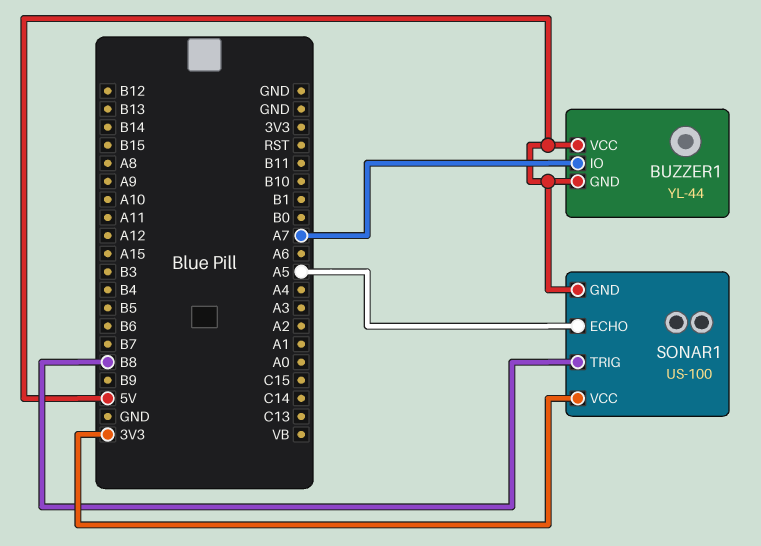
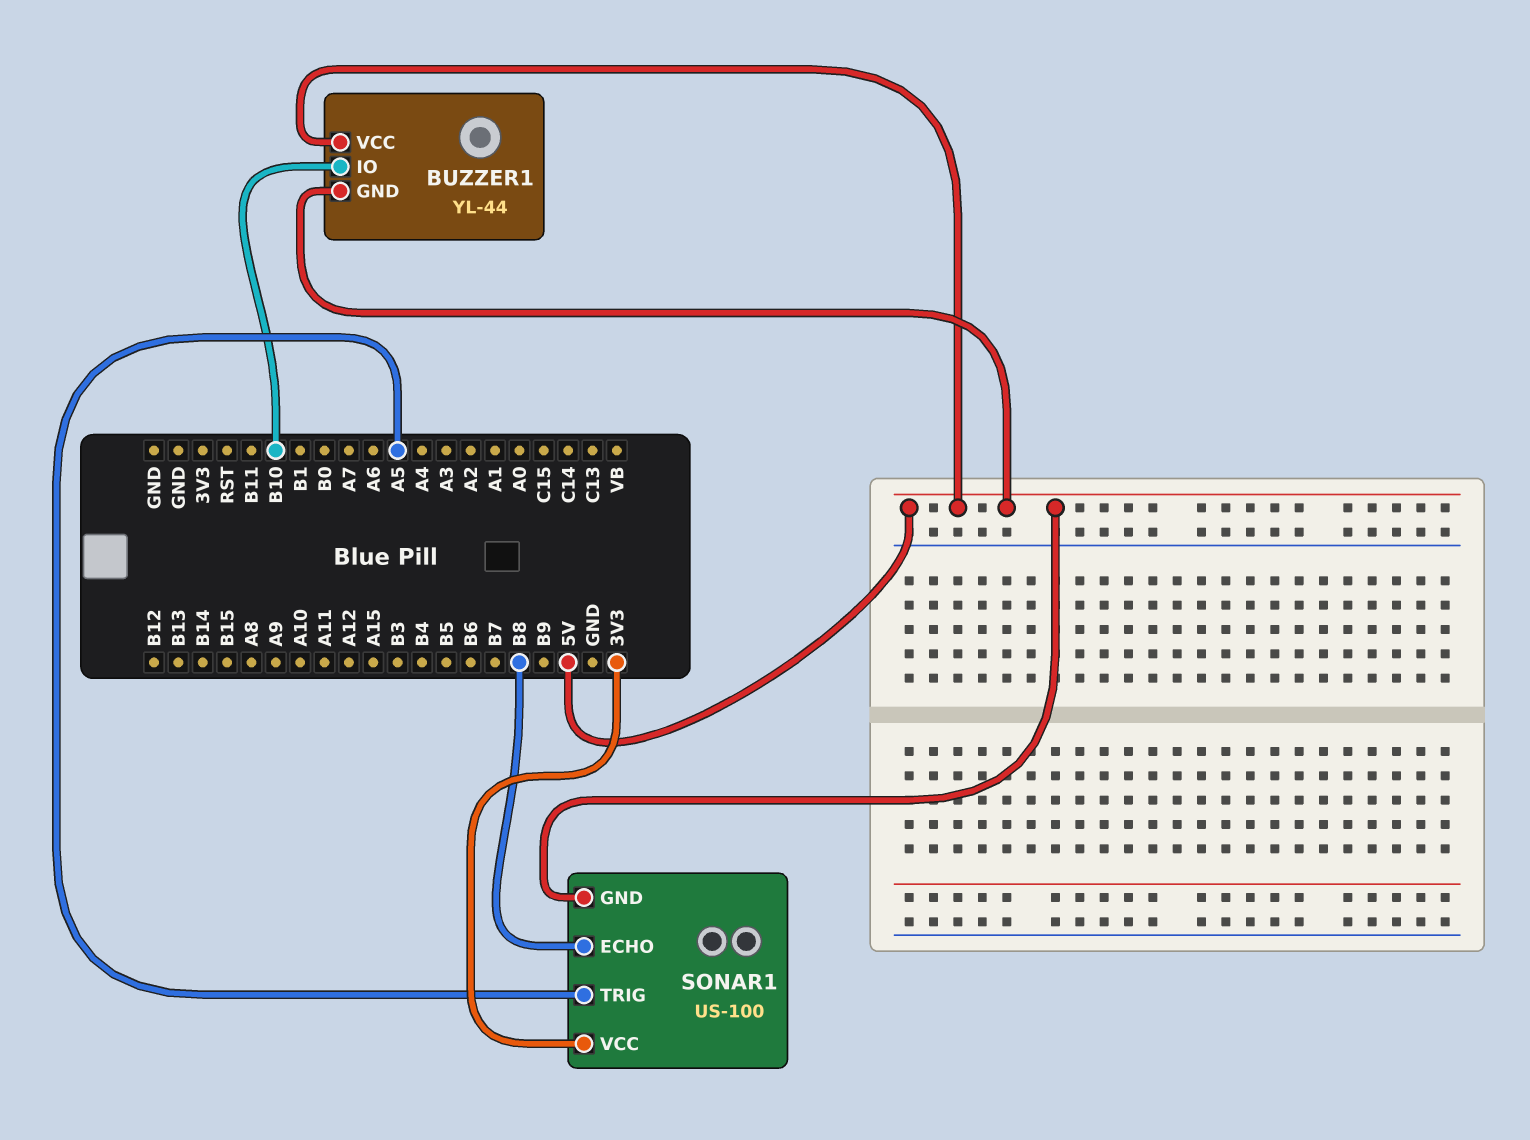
BUZZER1 pin IO: A7 -> B10
SONAR1 pin ECHO: A5 -> B8
SONAR1 pin TRIG: B8 -> A5

